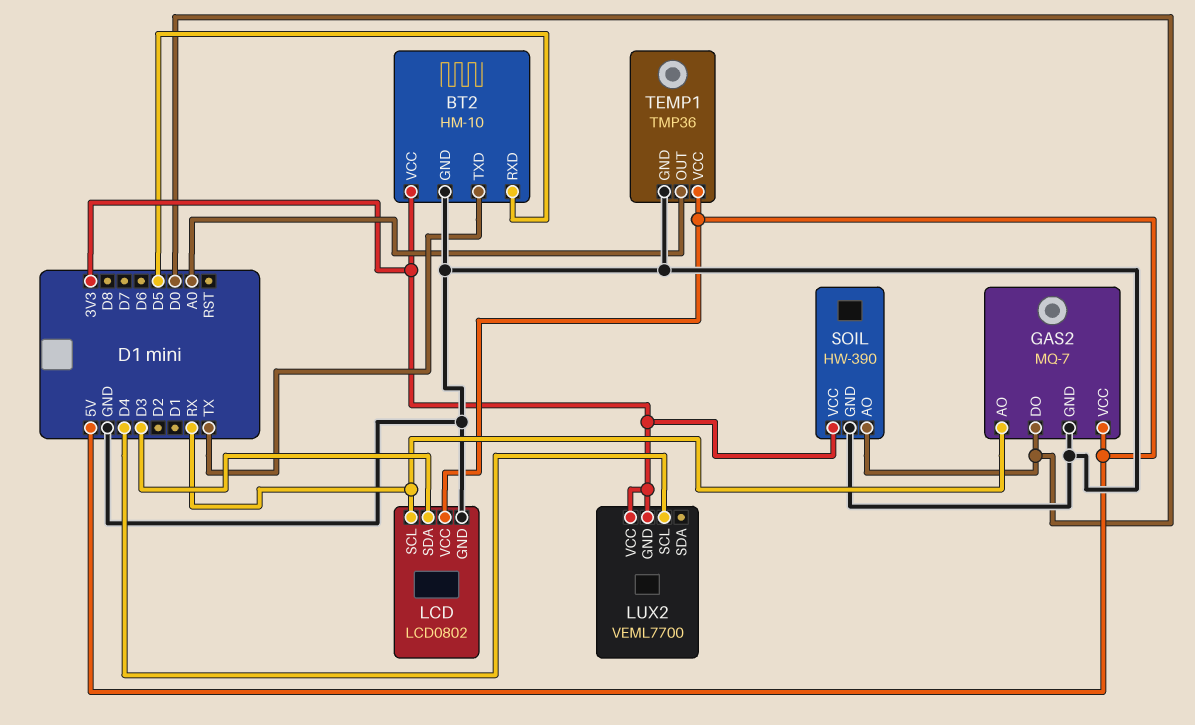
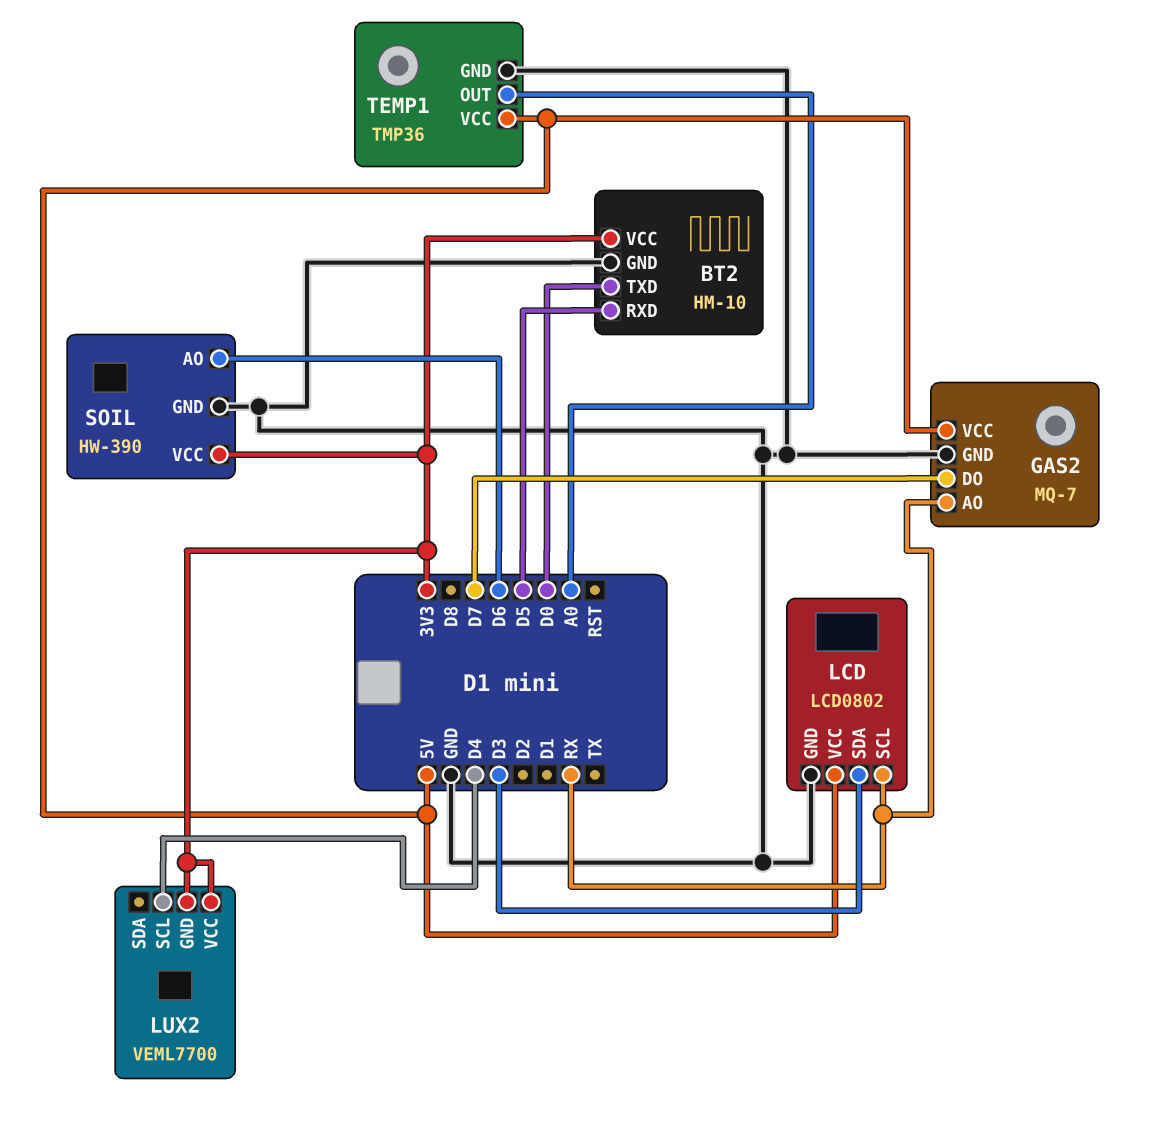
BT2 pin TXD: TX -> D0
GAS2 pin DO: D0 -> D7
SOIL pin AO: D0 -> D6

